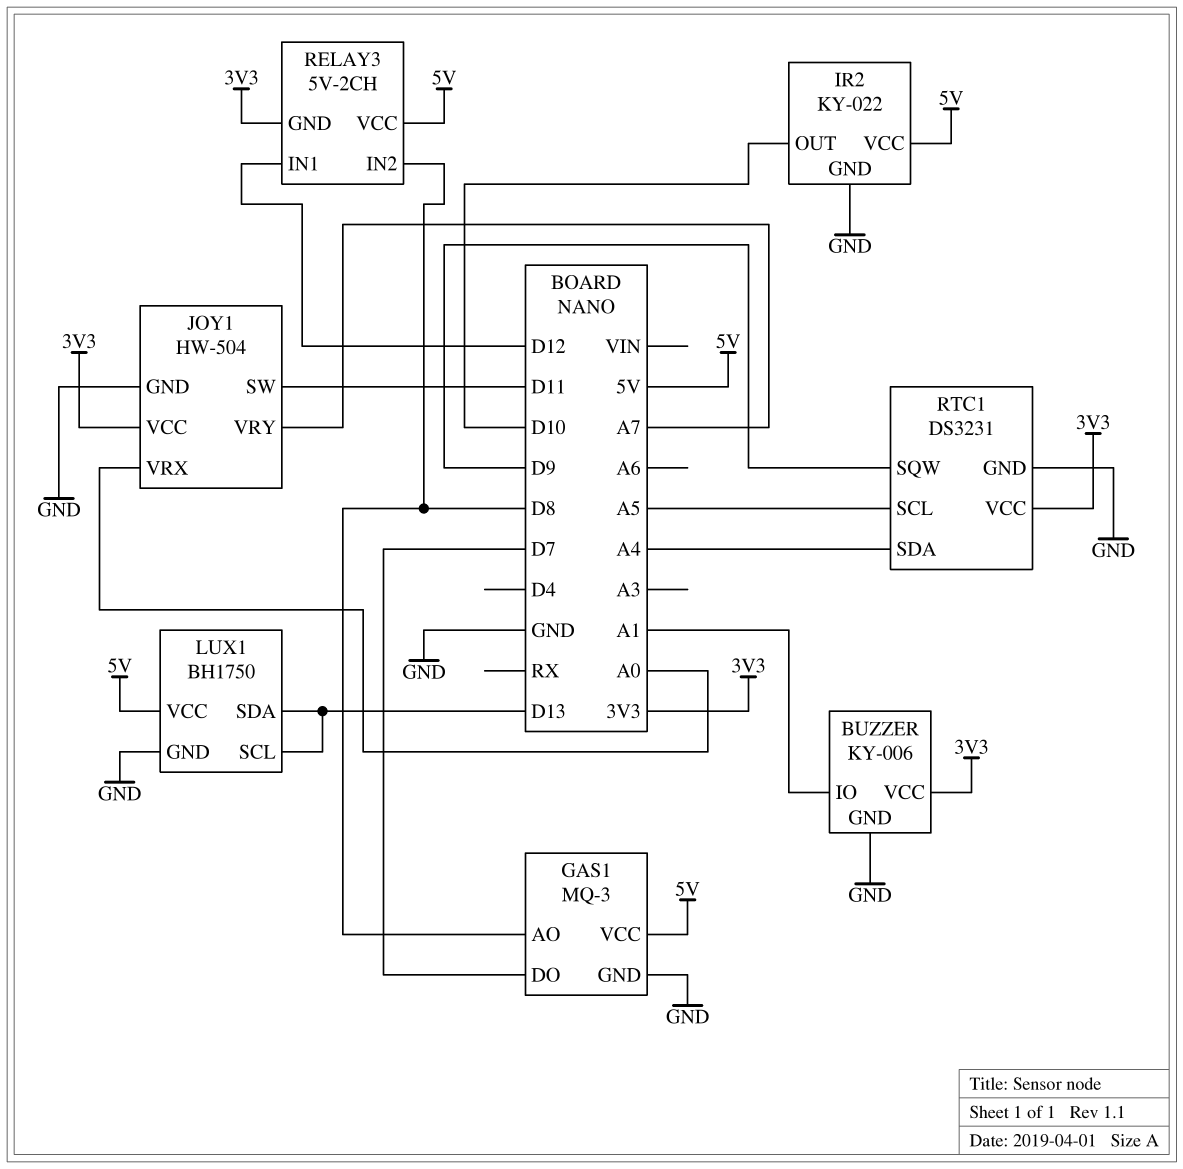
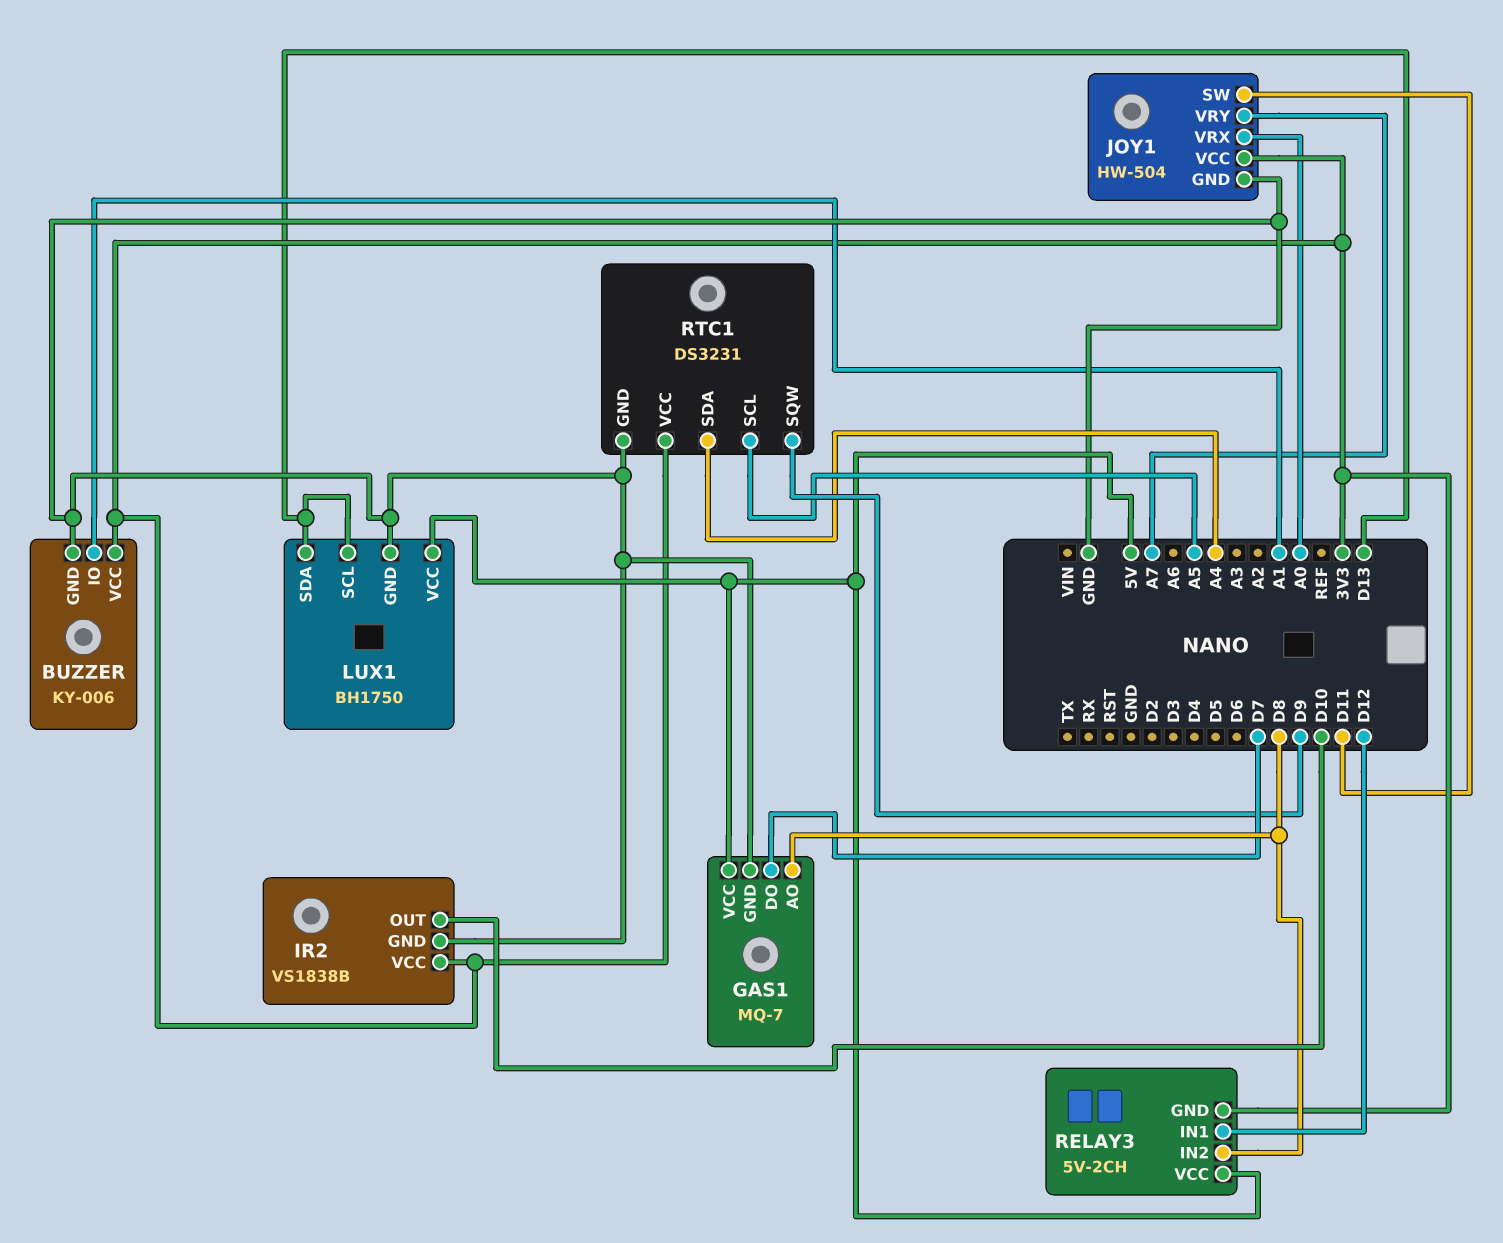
GAS1: MQ-3 -> MQ-7
IR2: KY-022 -> VS1838B
IR2 pin VCC: 5V -> 3V3

